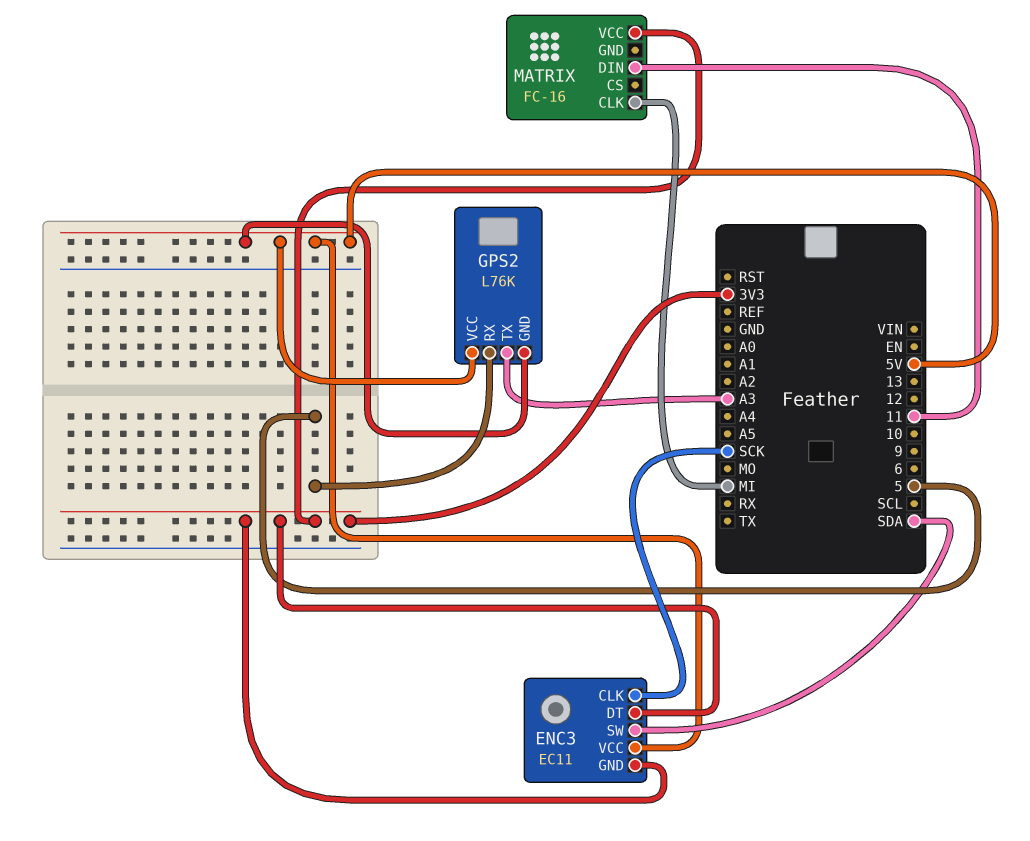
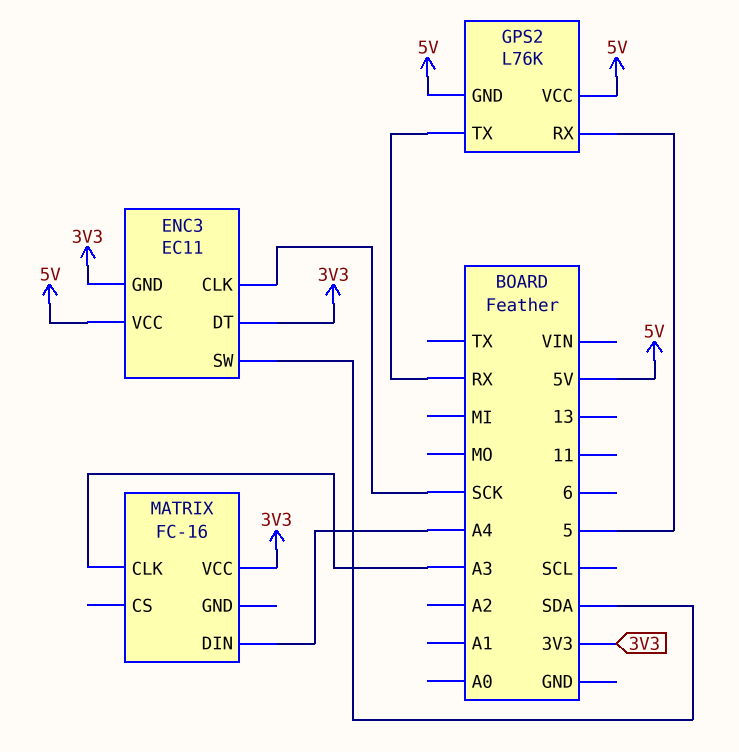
GPS2 pin TX: A3 -> RX
MATRIX pin CLK: MI -> A3
MATRIX pin DIN: 11 -> A4

